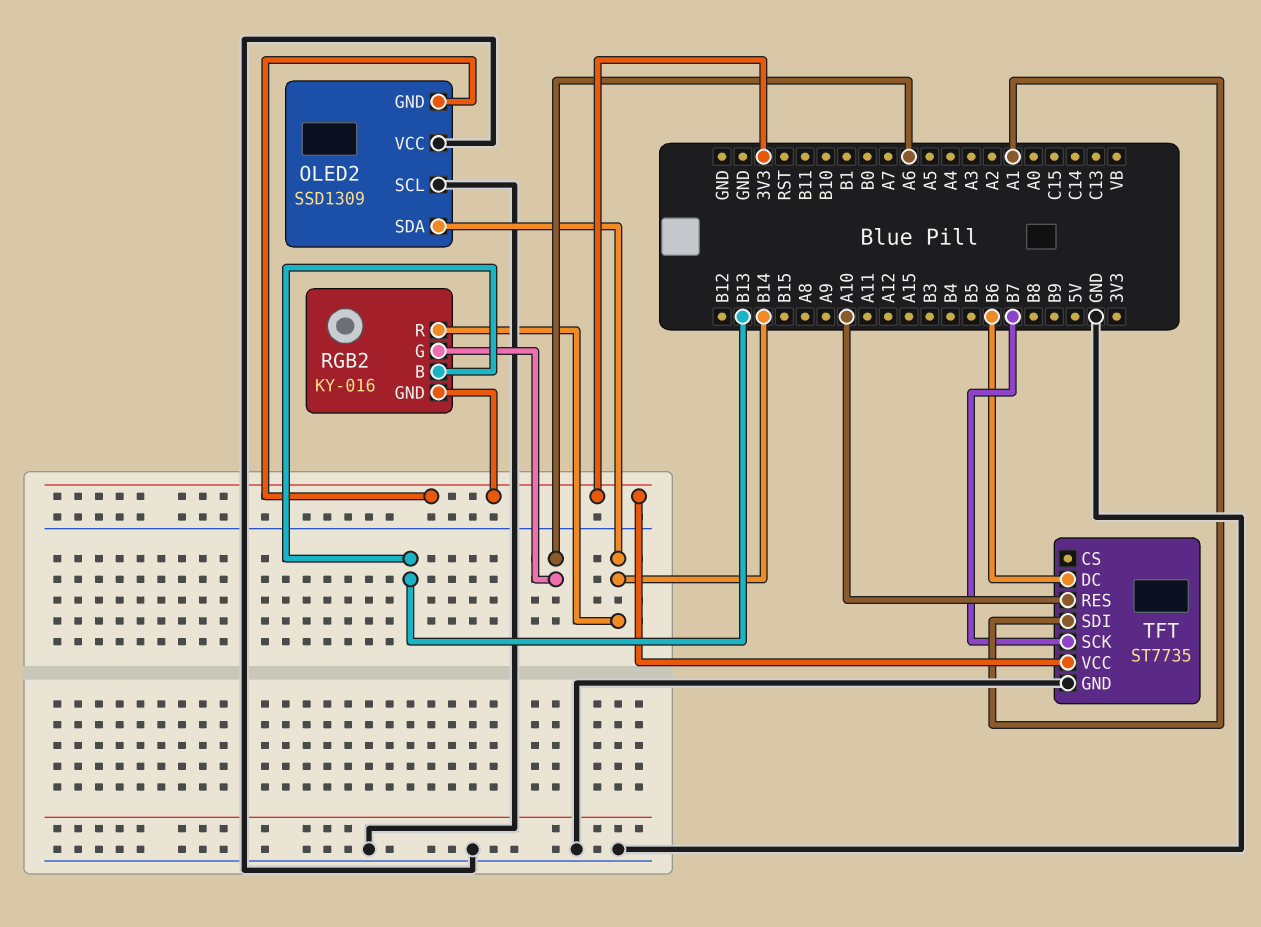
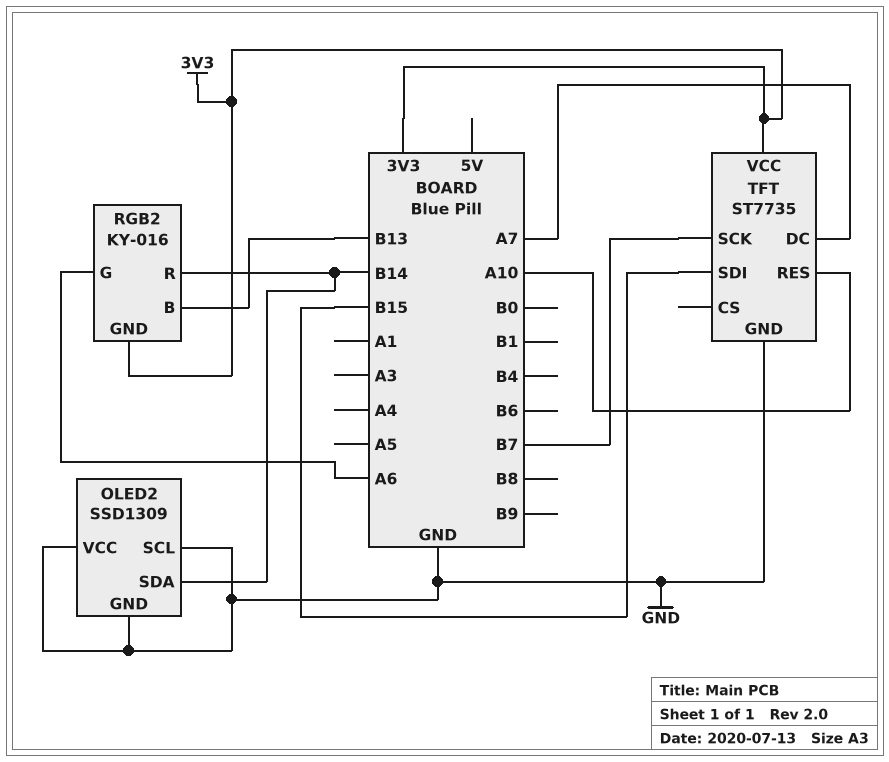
OLED2 pin GND: 3V3 -> GND
TFT pin DC: B6 -> A7
TFT pin SDI: A1 -> B15

